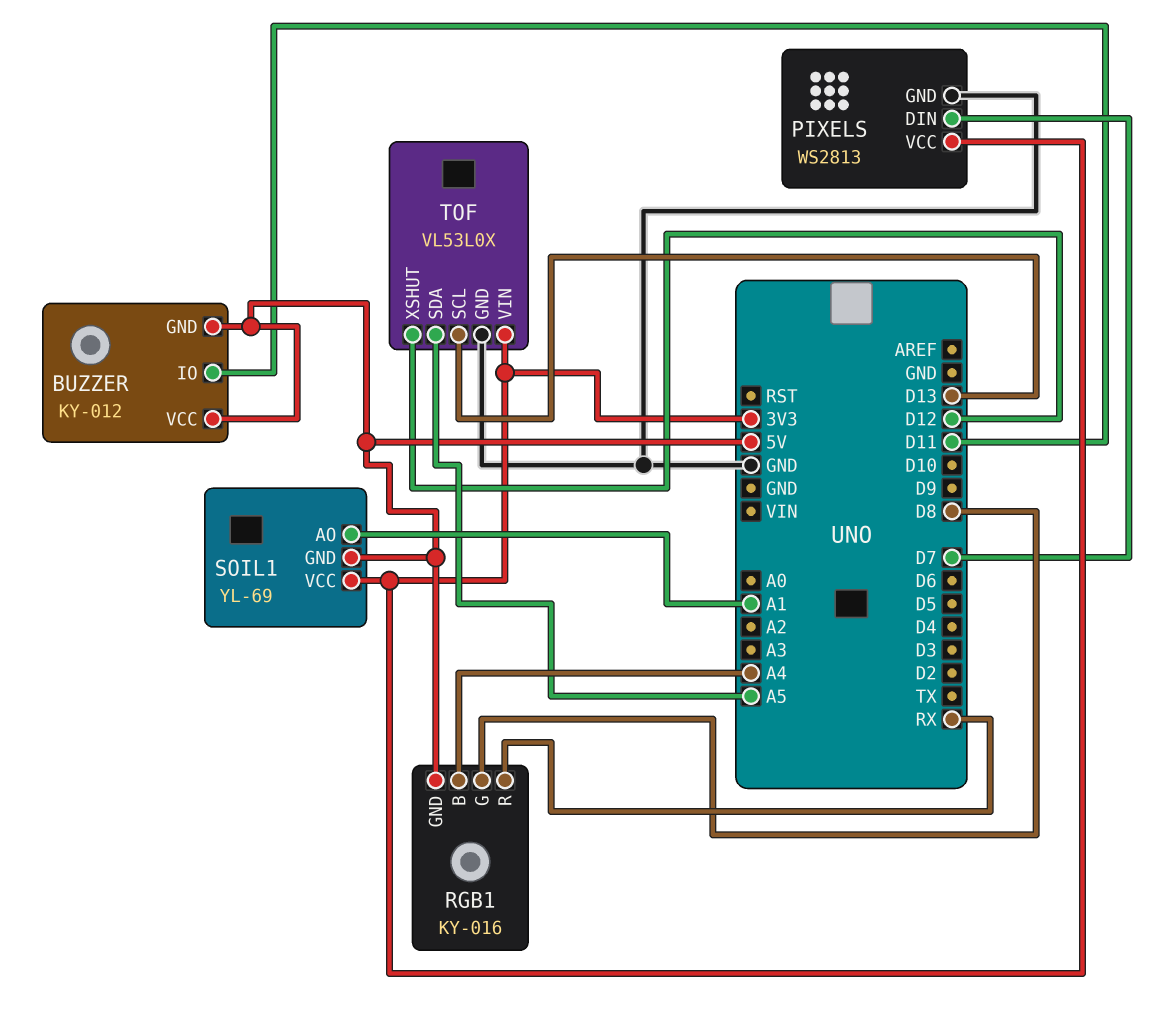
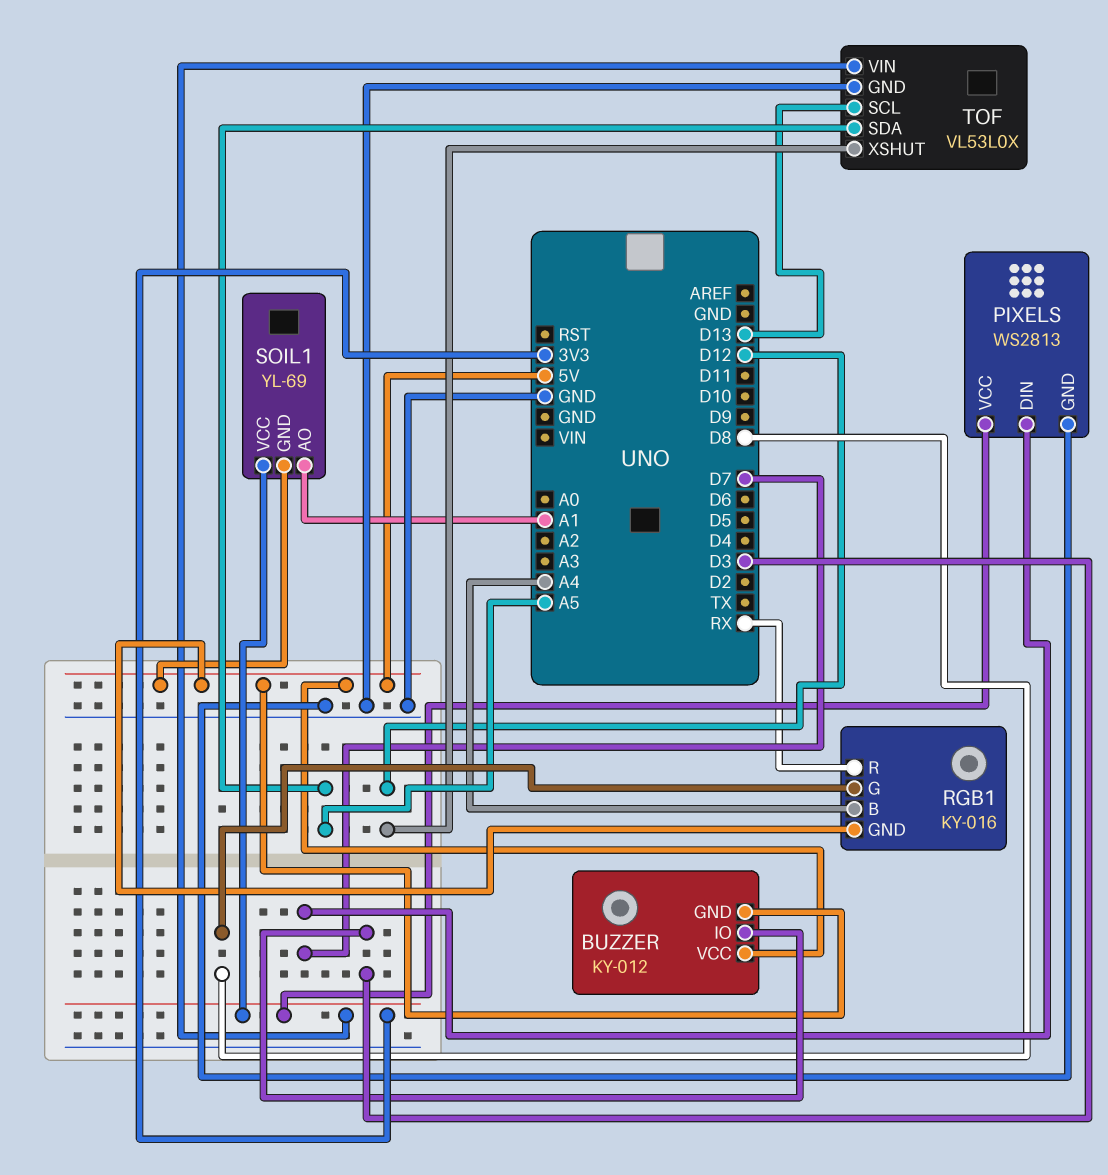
BUZZER pin IO: D11 -> D3

